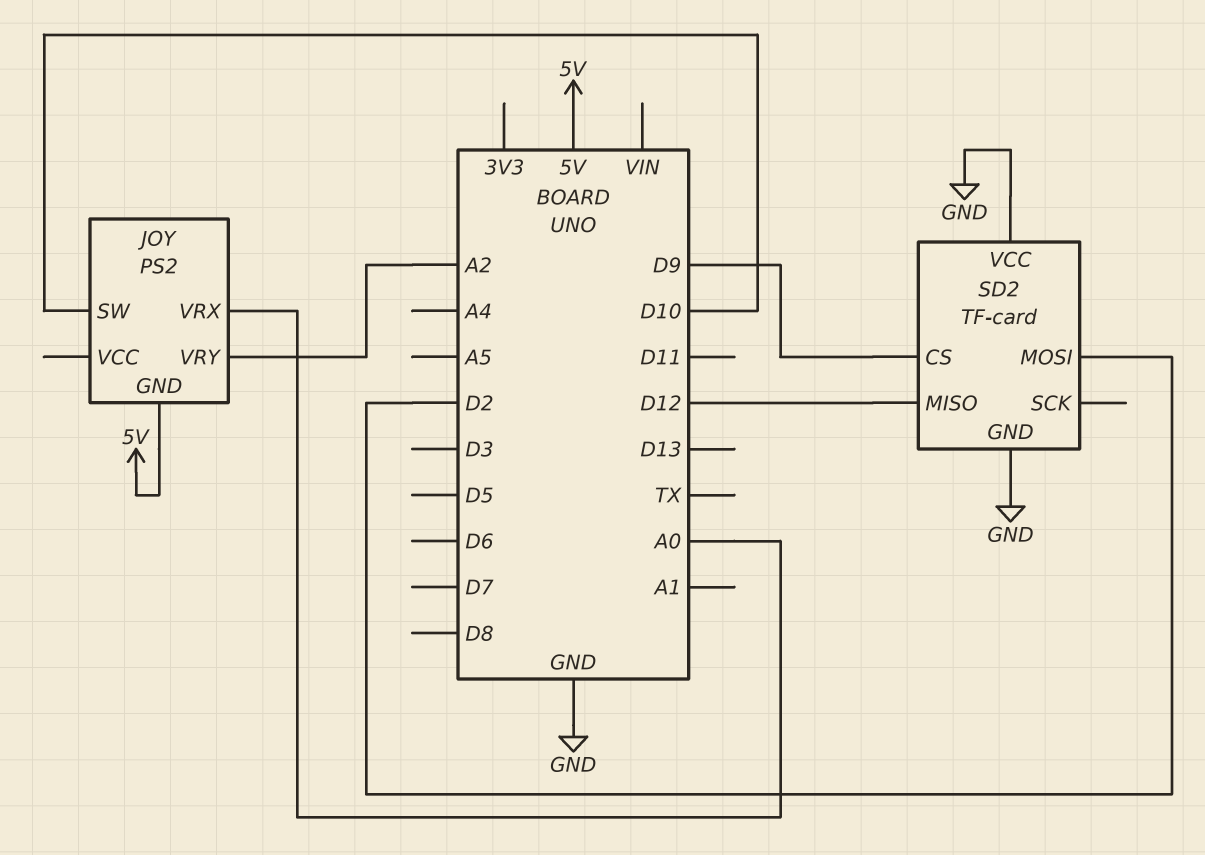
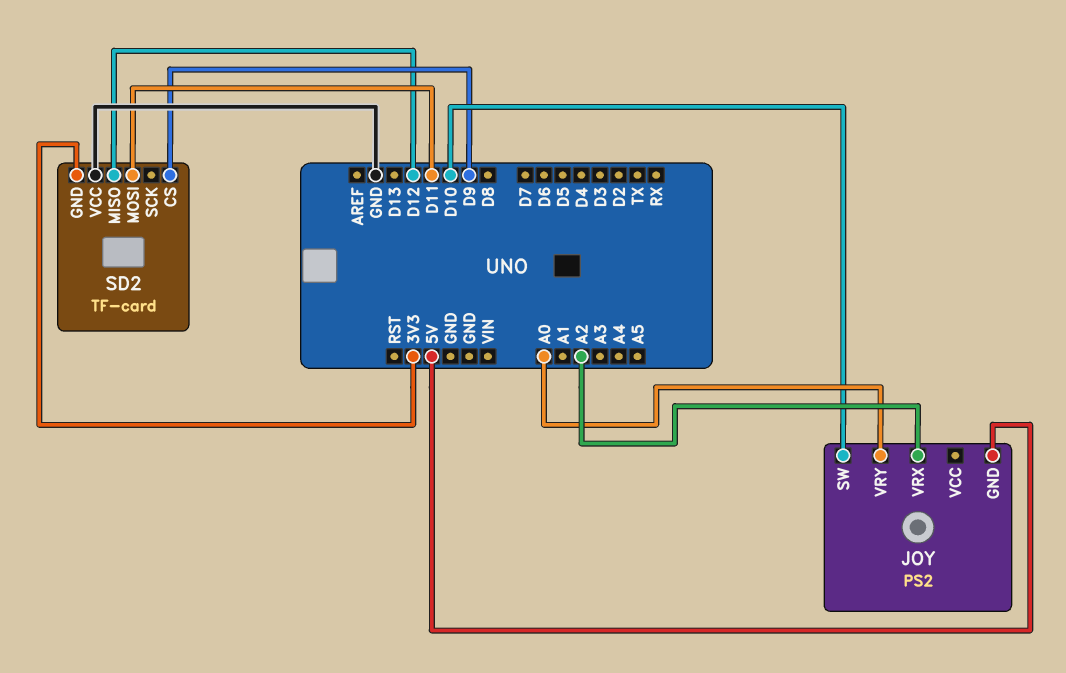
JOY pin VRX: A0 -> A2
JOY pin VRY: A2 -> A0
SD2 pin GND: GND -> 3V3
SD2 pin MOSI: D2 -> D11

